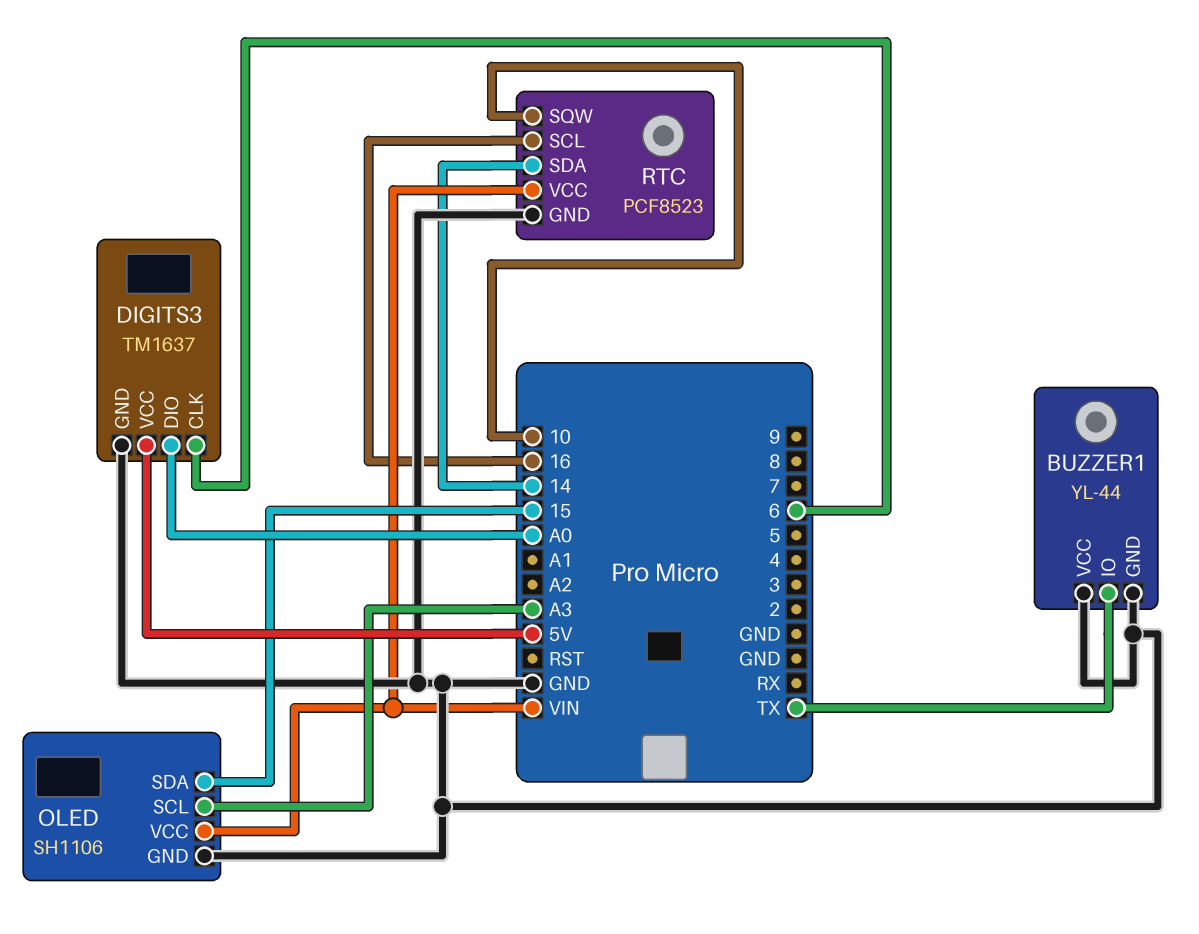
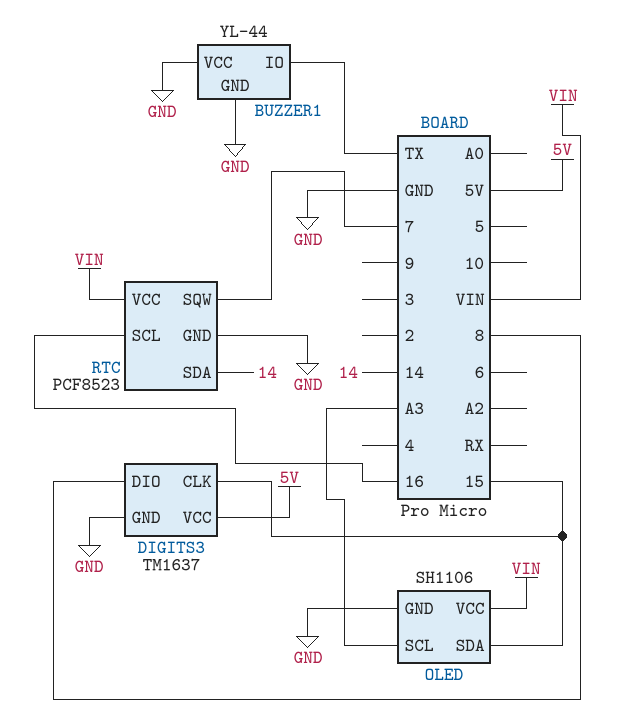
DIGITS3 pin CLK: 6 -> 15
DIGITS3 pin DIO: A0 -> 8
RTC pin SQW: 10 -> 7

